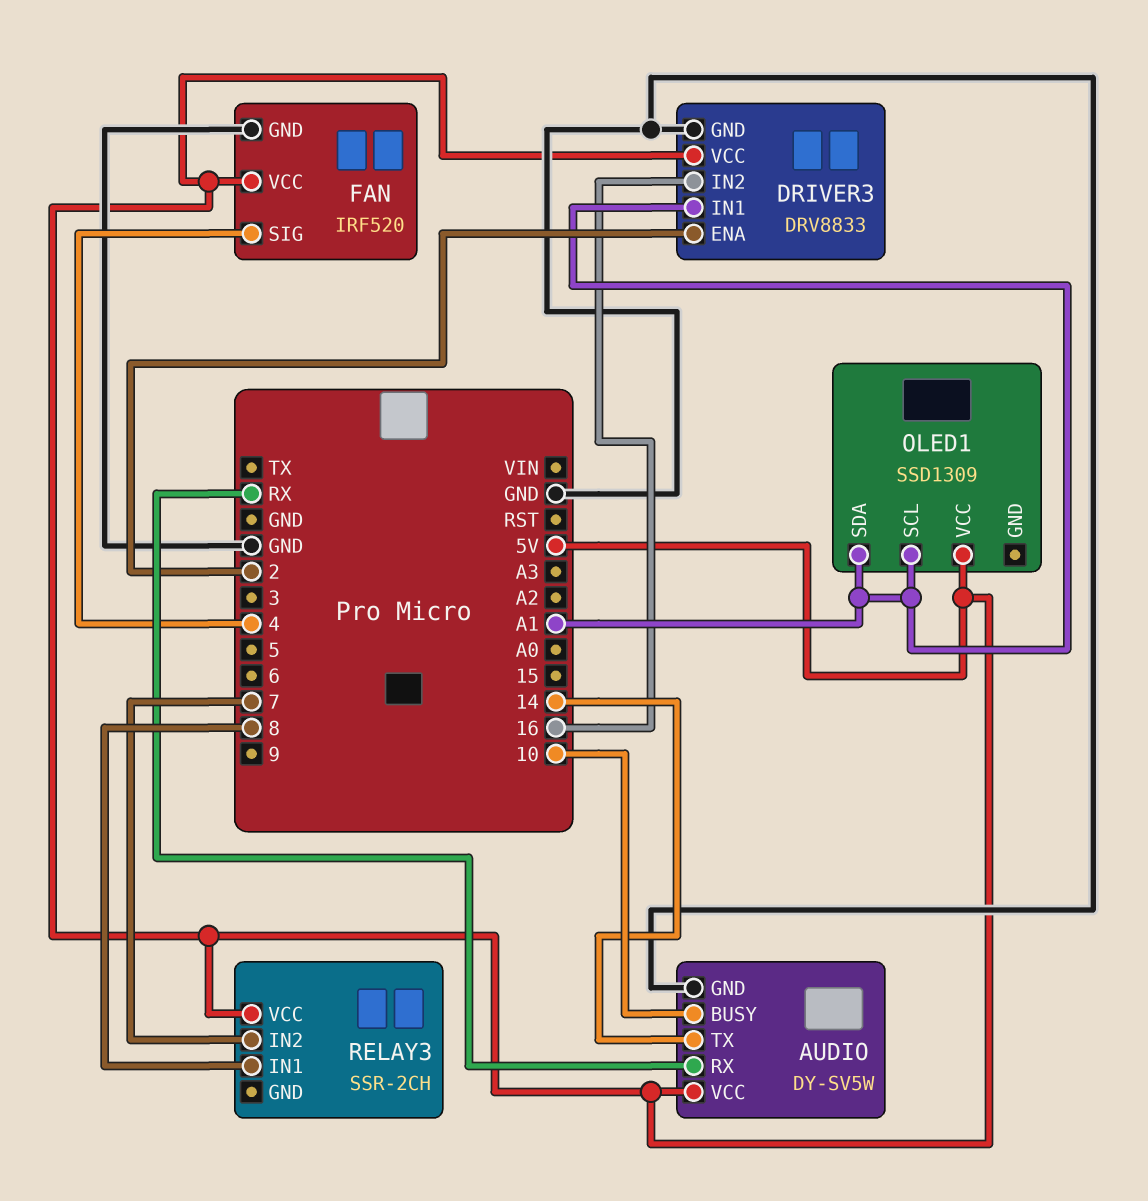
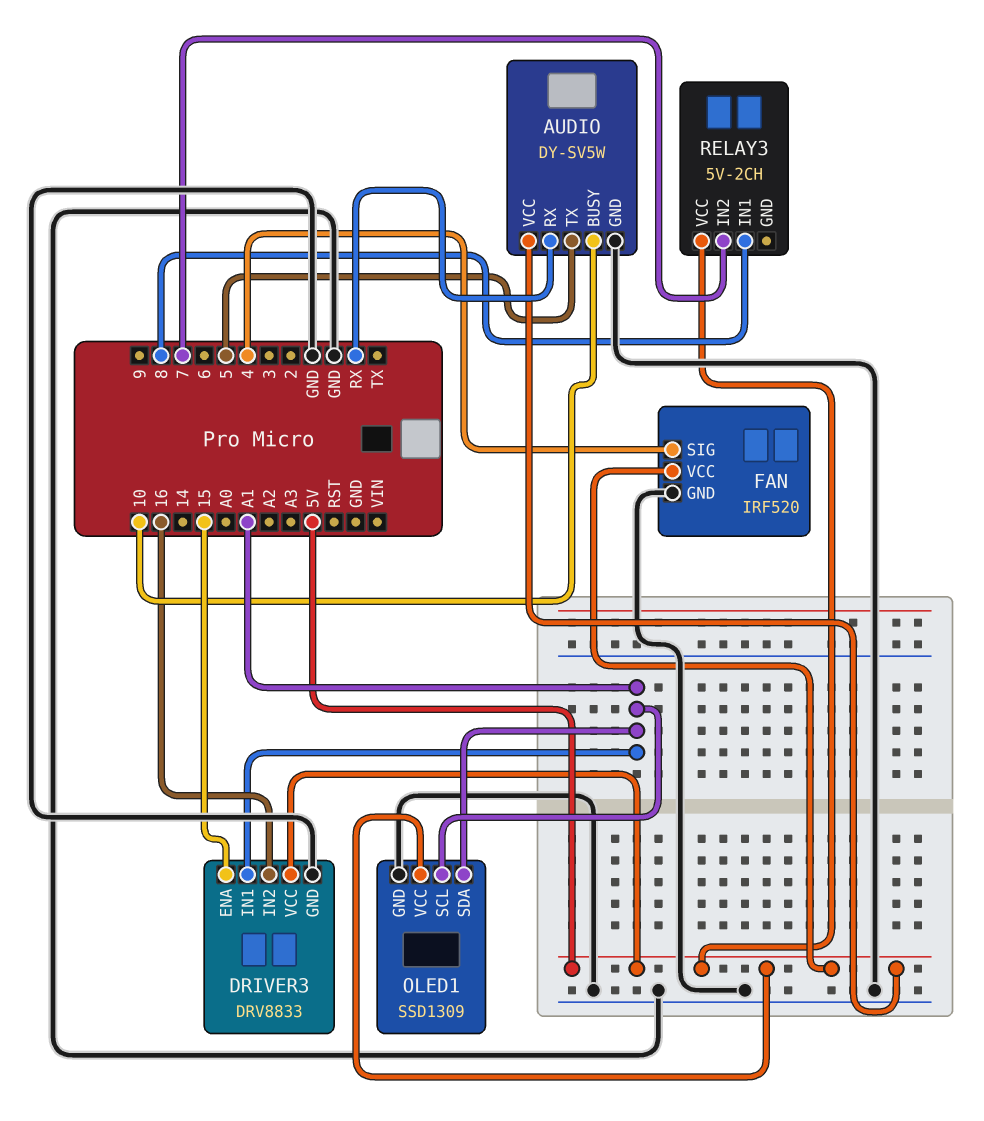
AUDIO pin TX: 14 -> 5
DRIVER3 pin ENA: 2 -> 15
OLED1 pin GND: none -> GND
RELAY3: SSR-2CH -> 5V-2CH

